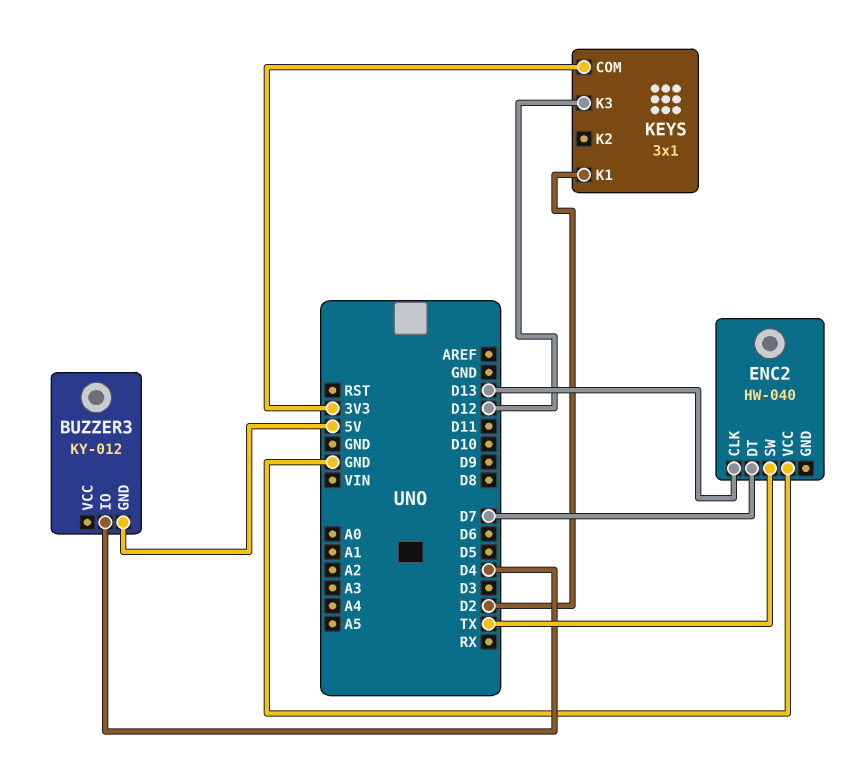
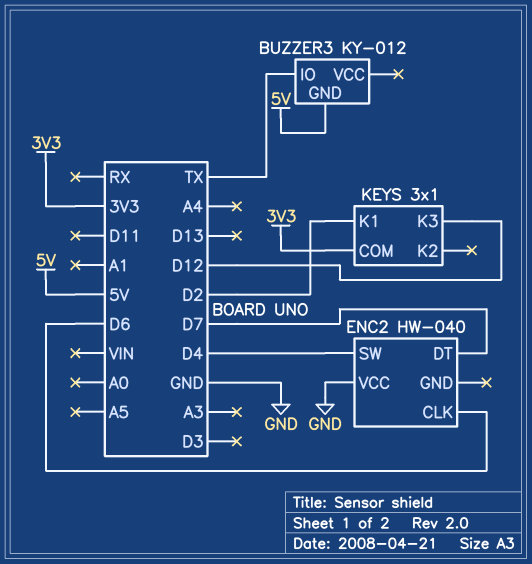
BUZZER3 pin IO: D4 -> TX
ENC2 pin CLK: D13 -> D6
ENC2 pin SW: TX -> D4

